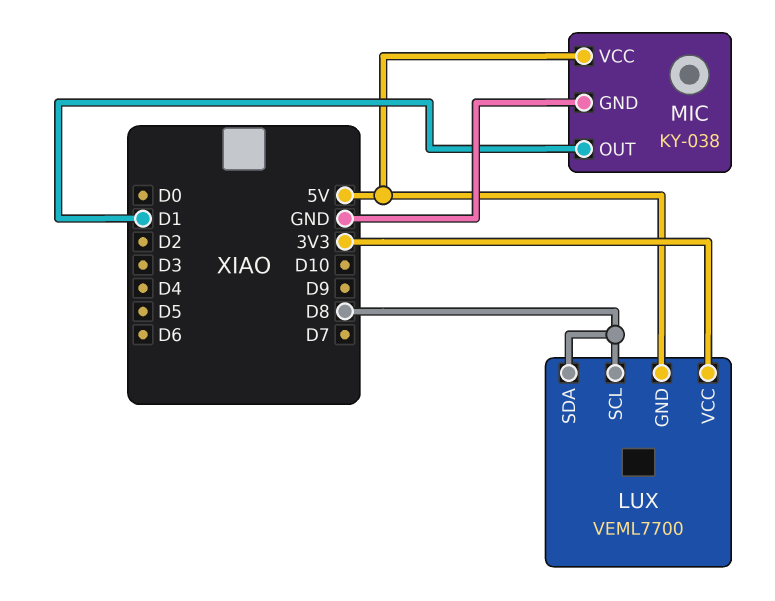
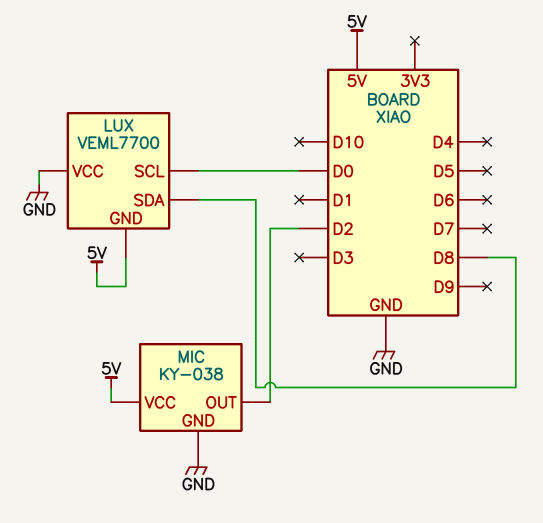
LUX pin SCL: D8 -> D0
LUX pin VCC: 3V3 -> GND
MIC pin OUT: D1 -> D2

